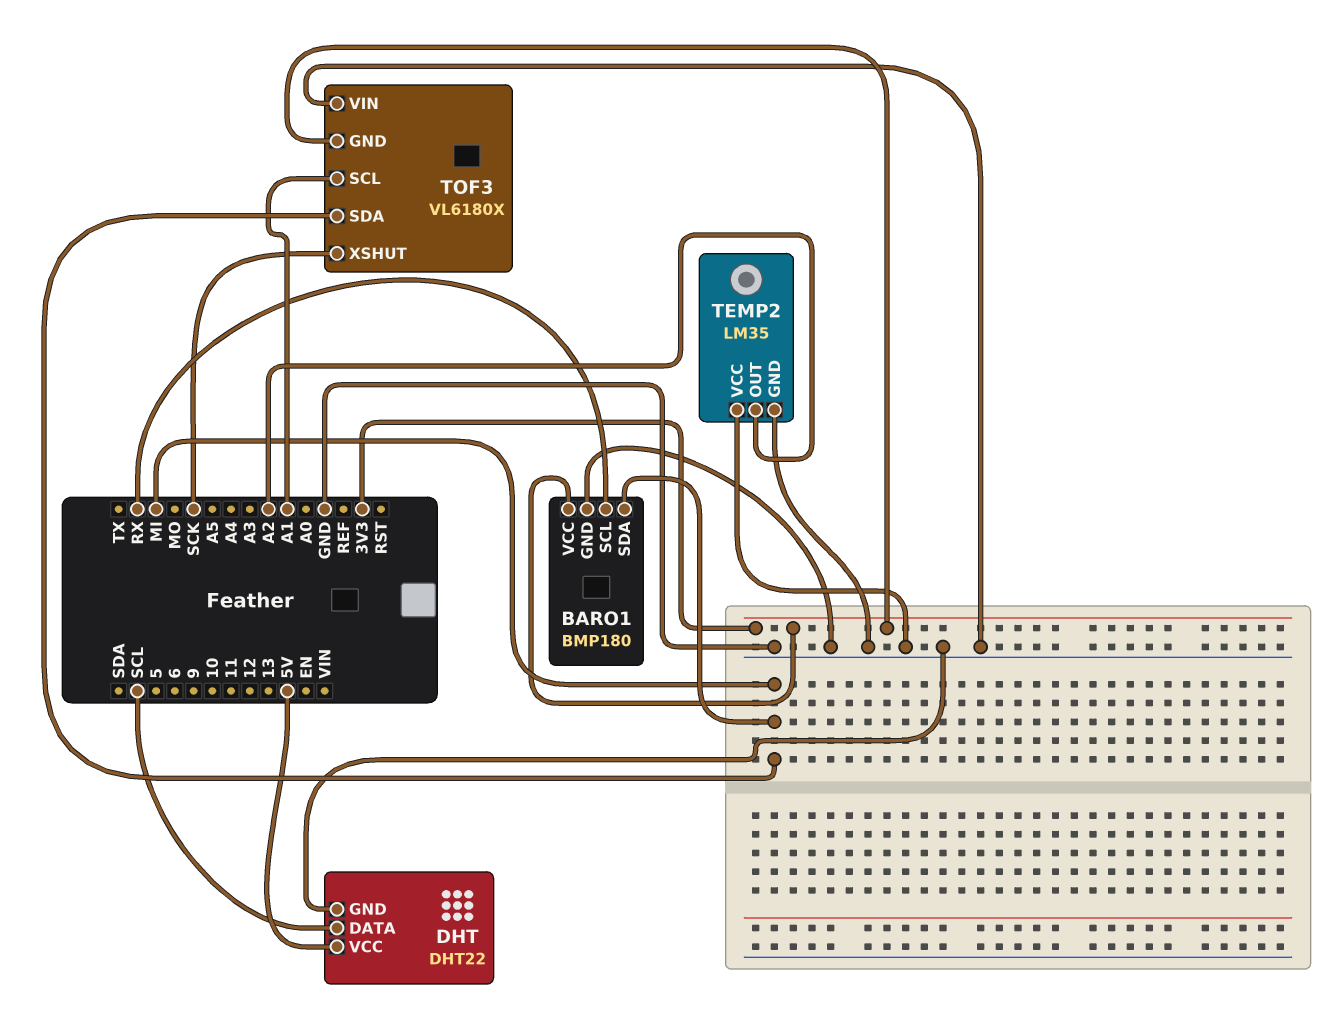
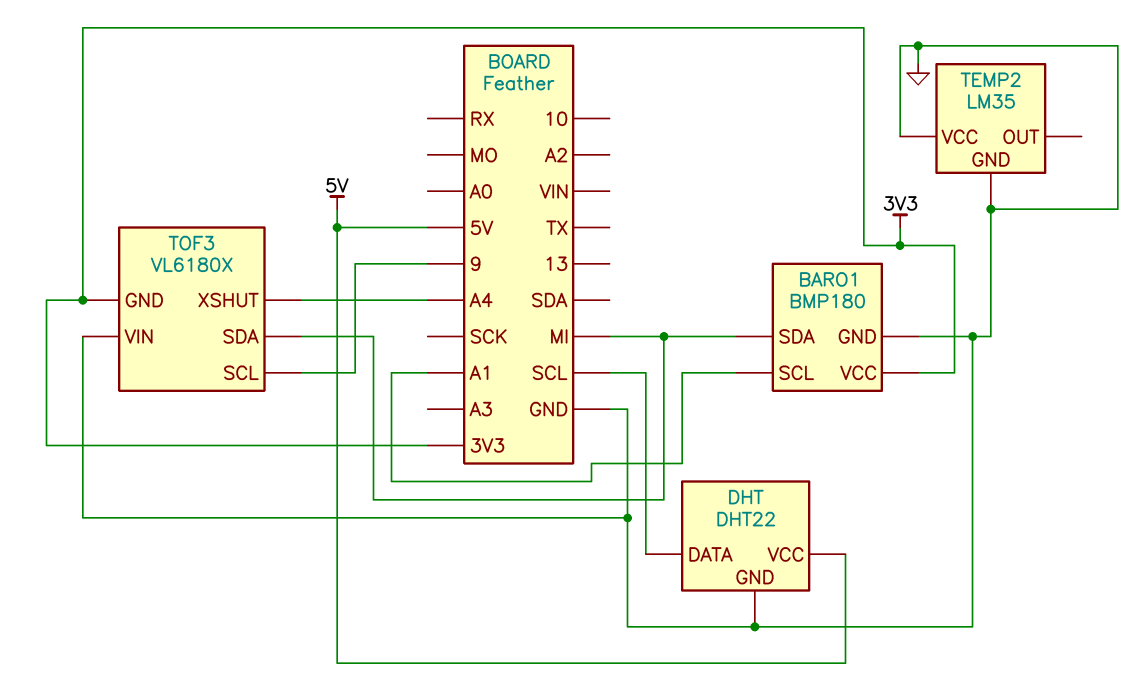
BARO1 pin SCL: RX -> A1
TEMP2 pin OUT: A2 -> none
TOF3 pin SCL: A1 -> 9
TOF3 pin XSHUT: SCK -> A4

